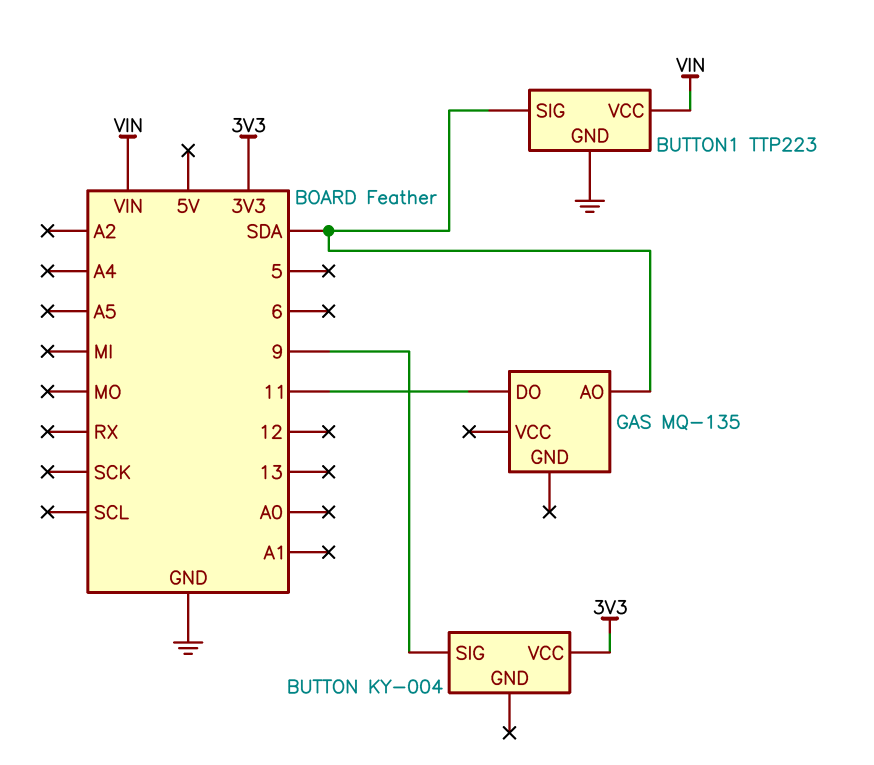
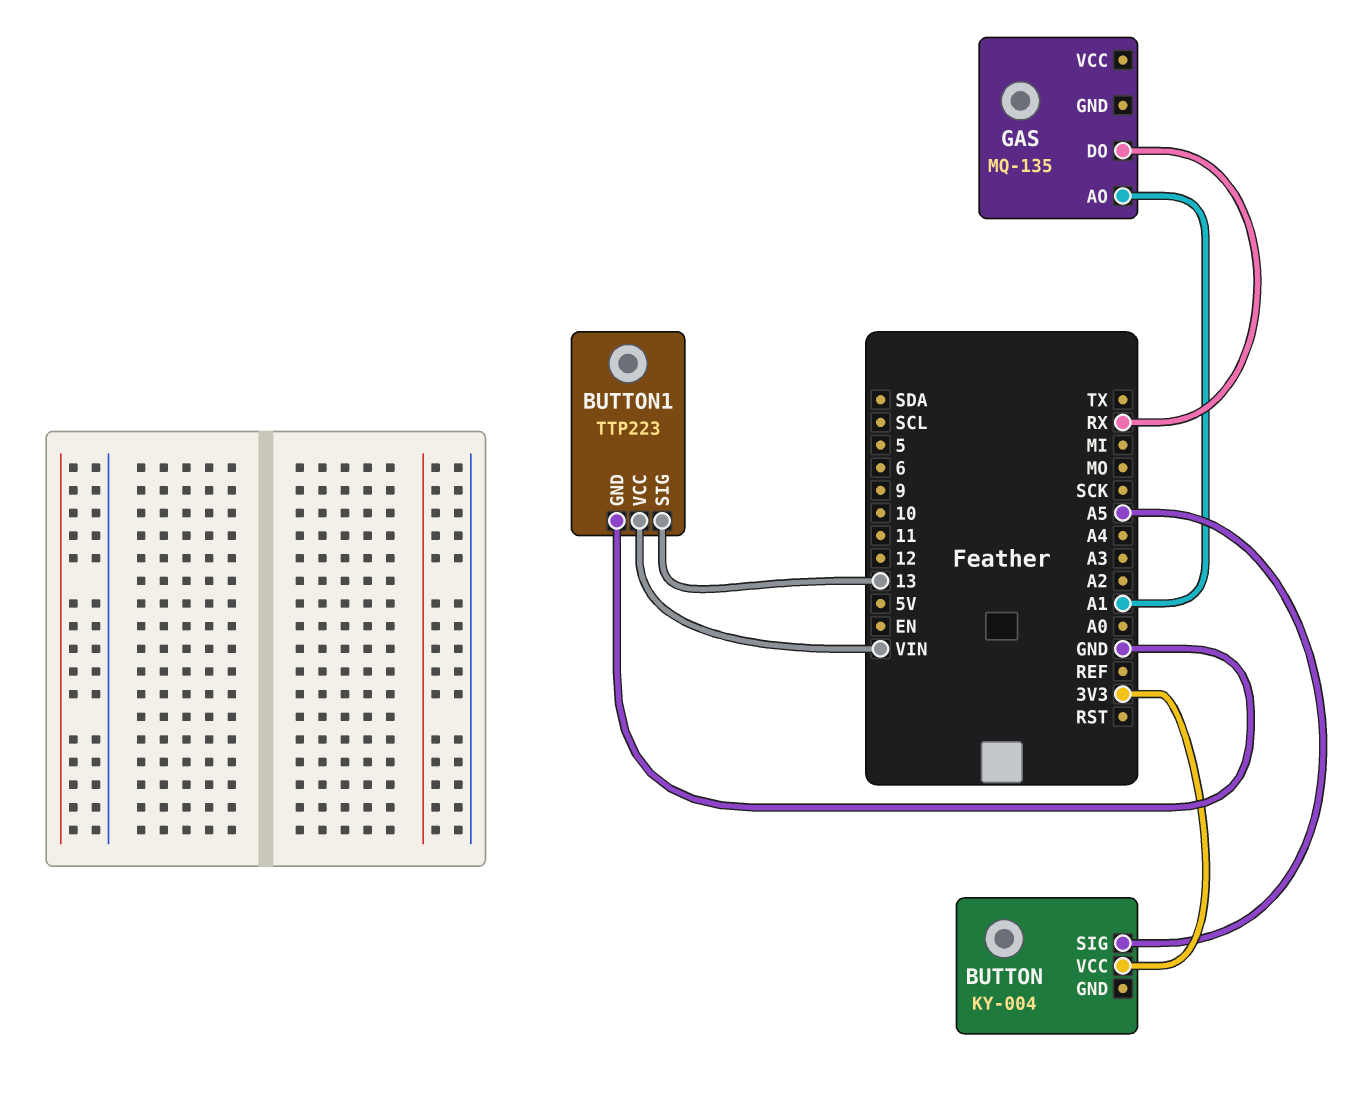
BUTTON pin SIG: 9 -> A5
BUTTON1 pin SIG: SDA -> 13
GAS pin AO: SDA -> A1
GAS pin DO: 11 -> RX

